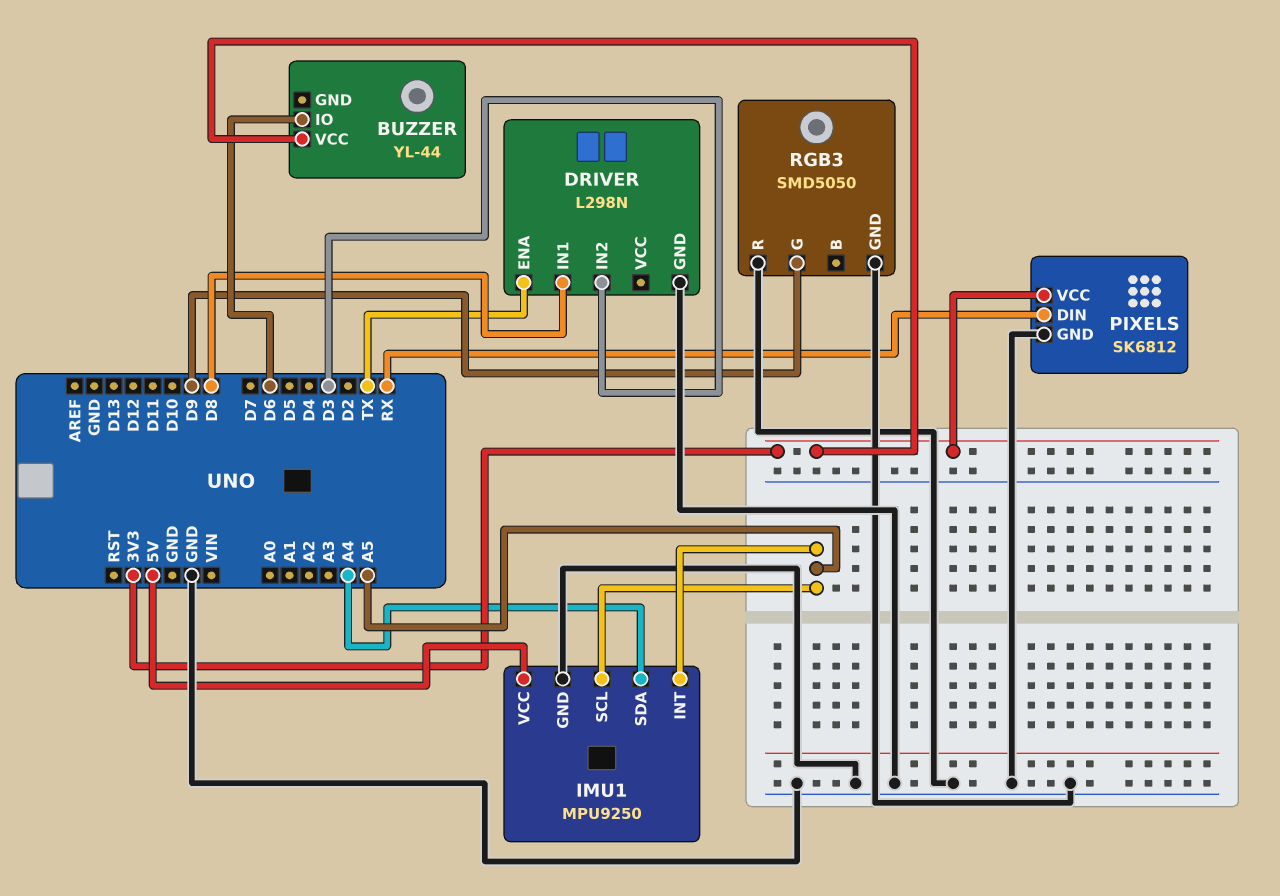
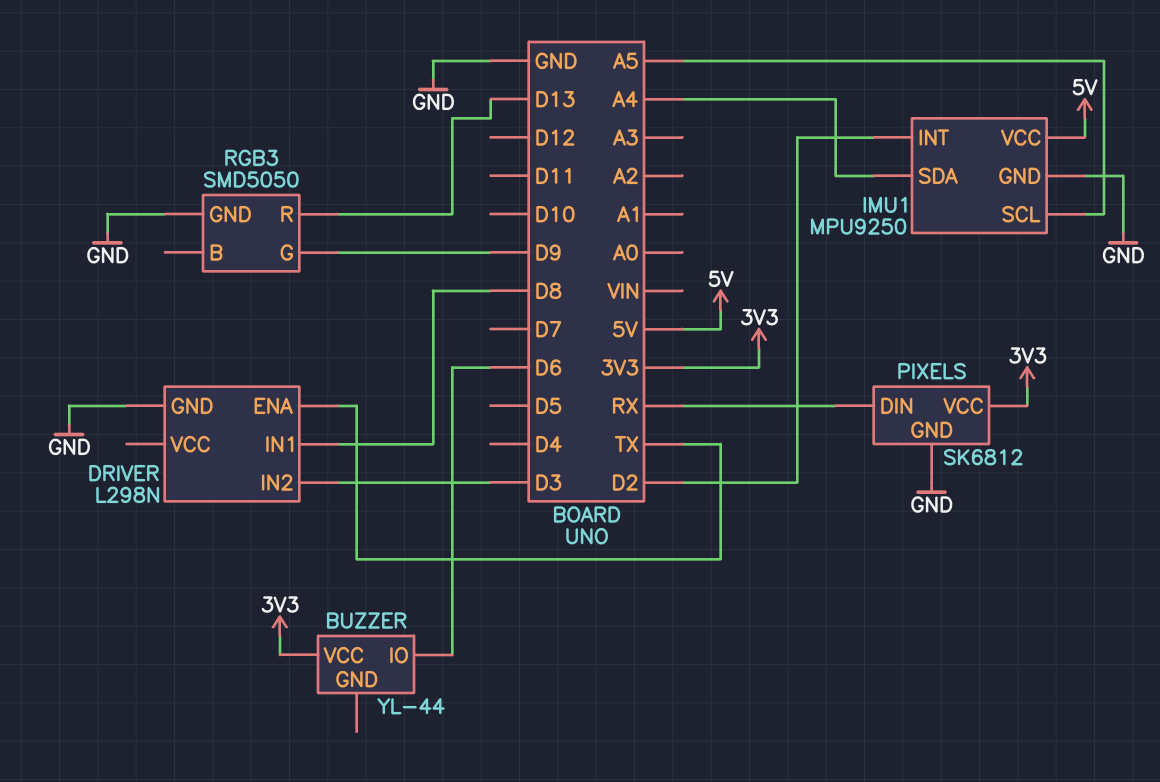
IMU1 pin INT: A5 -> D2
RGB3 pin R: GND -> D13

